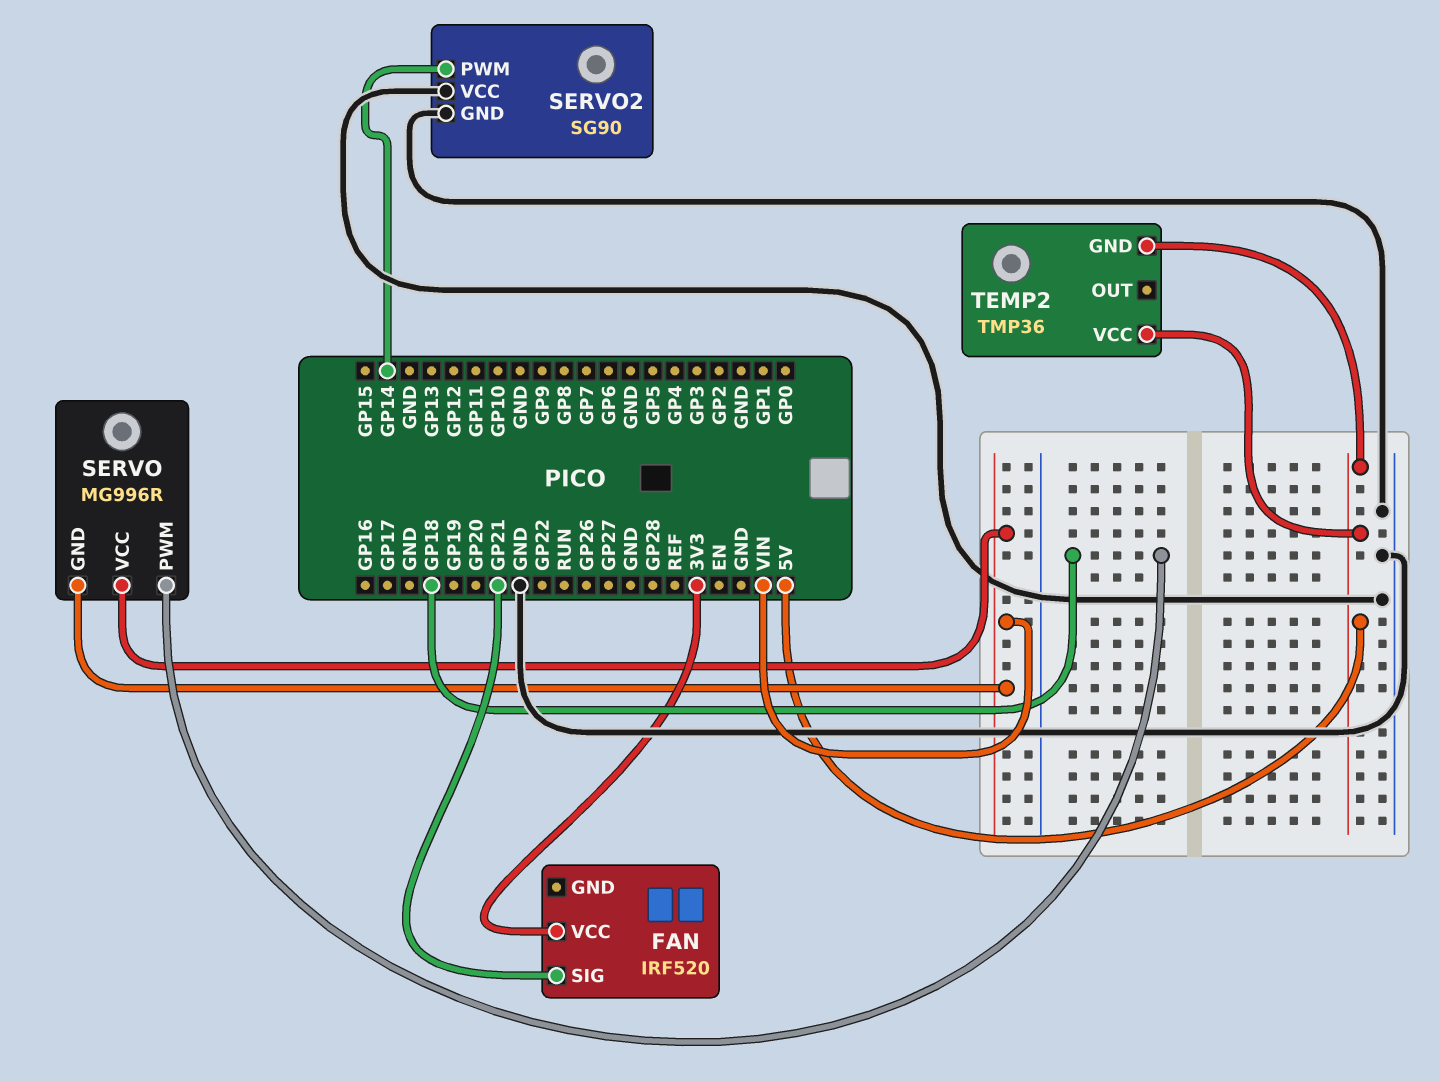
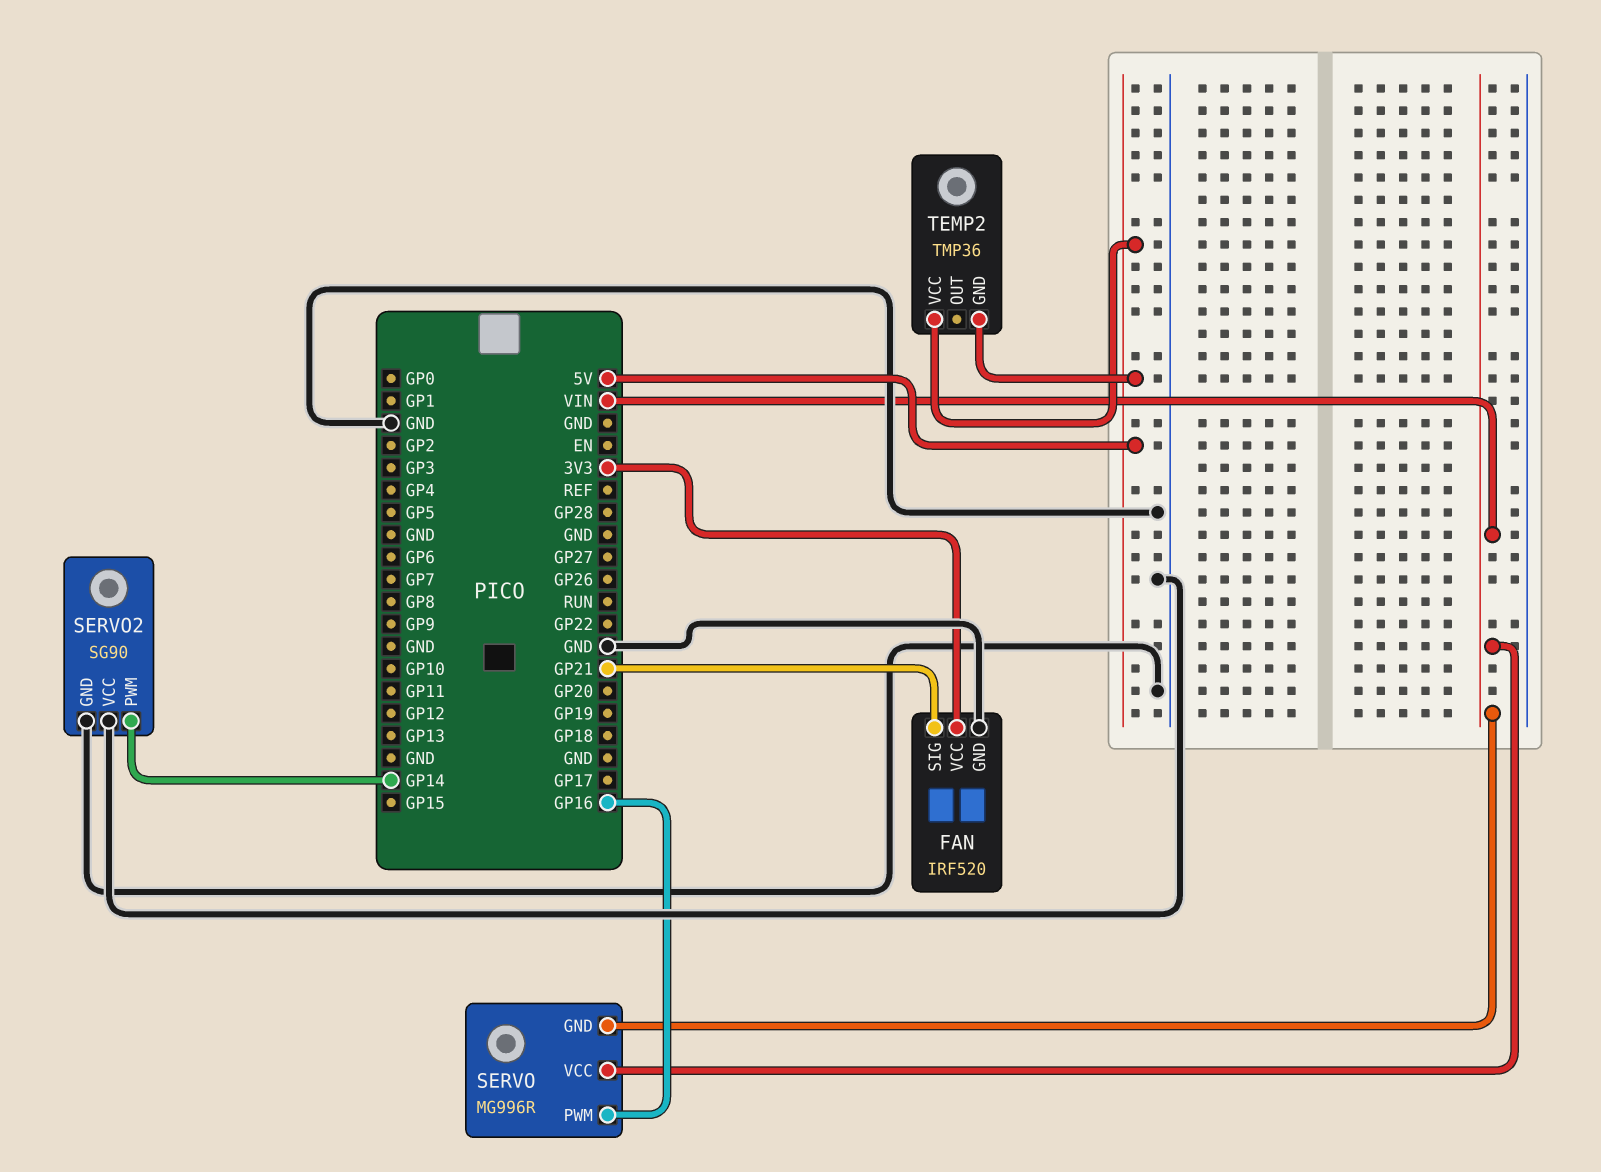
FAN pin GND: none -> GND
SERVO pin PWM: GP18 -> GP16

